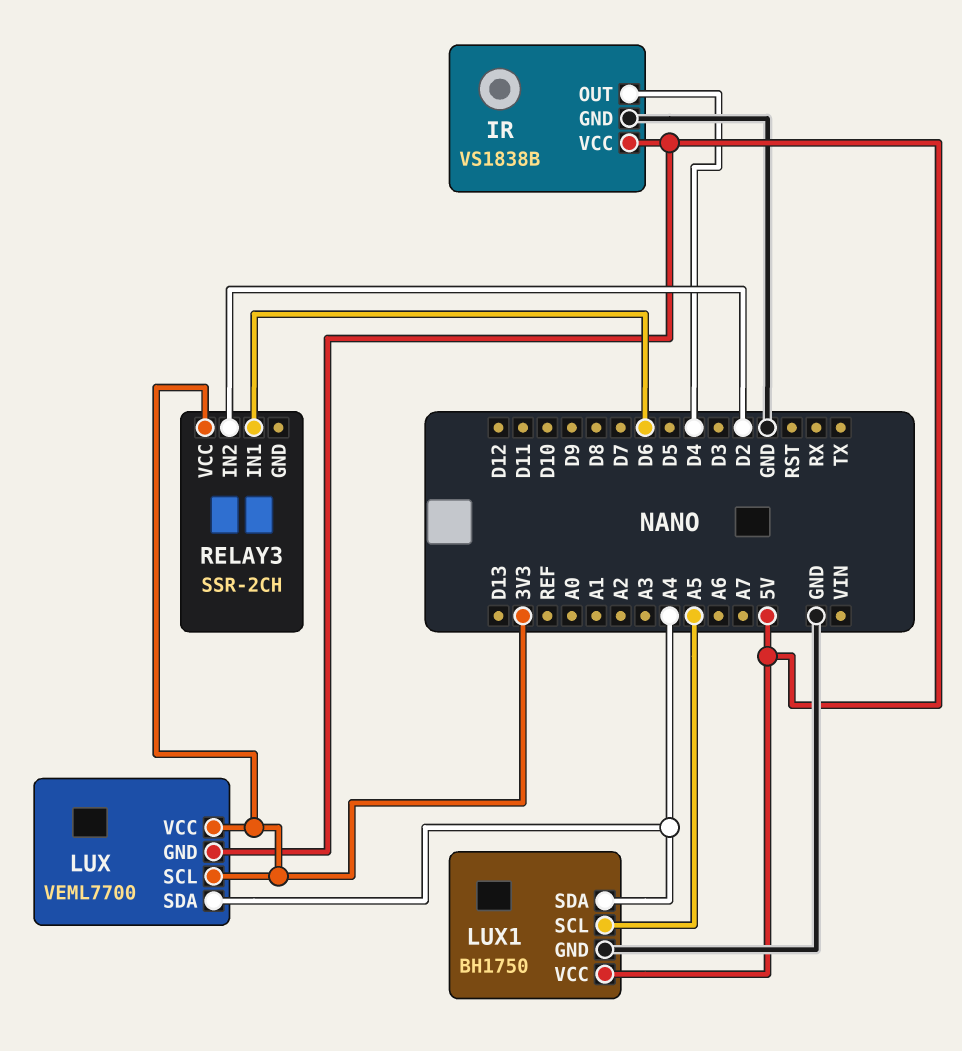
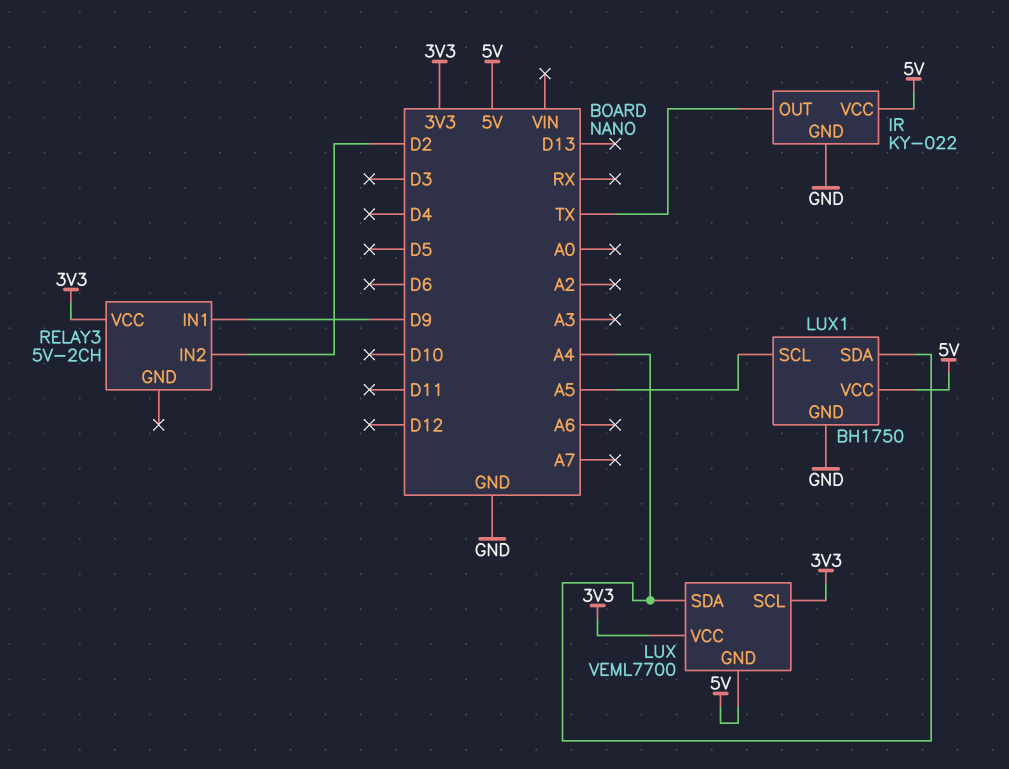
IR: VS1838B -> KY-022
IR pin OUT: D4 -> TX
RELAY3: SSR-2CH -> 5V-2CH
RELAY3 pin IN1: D6 -> D9

